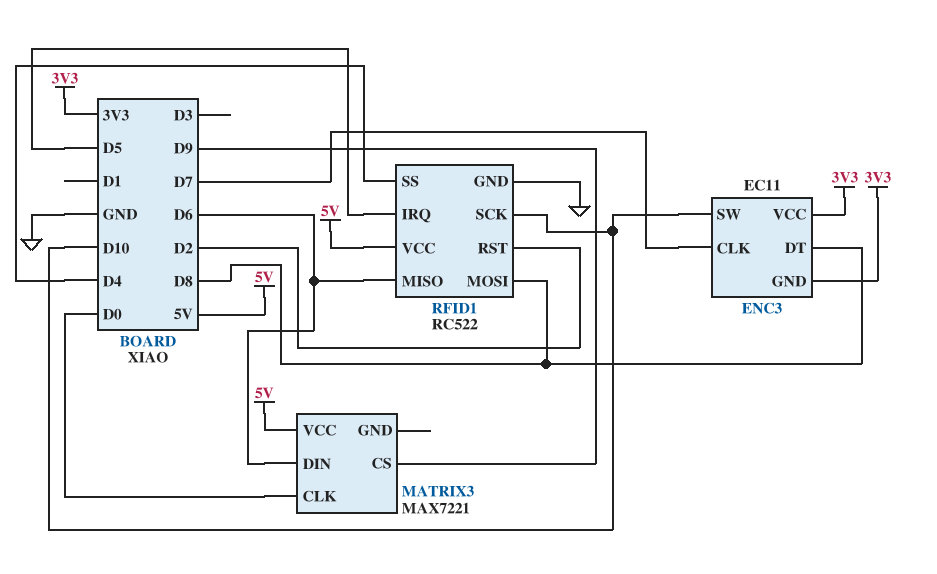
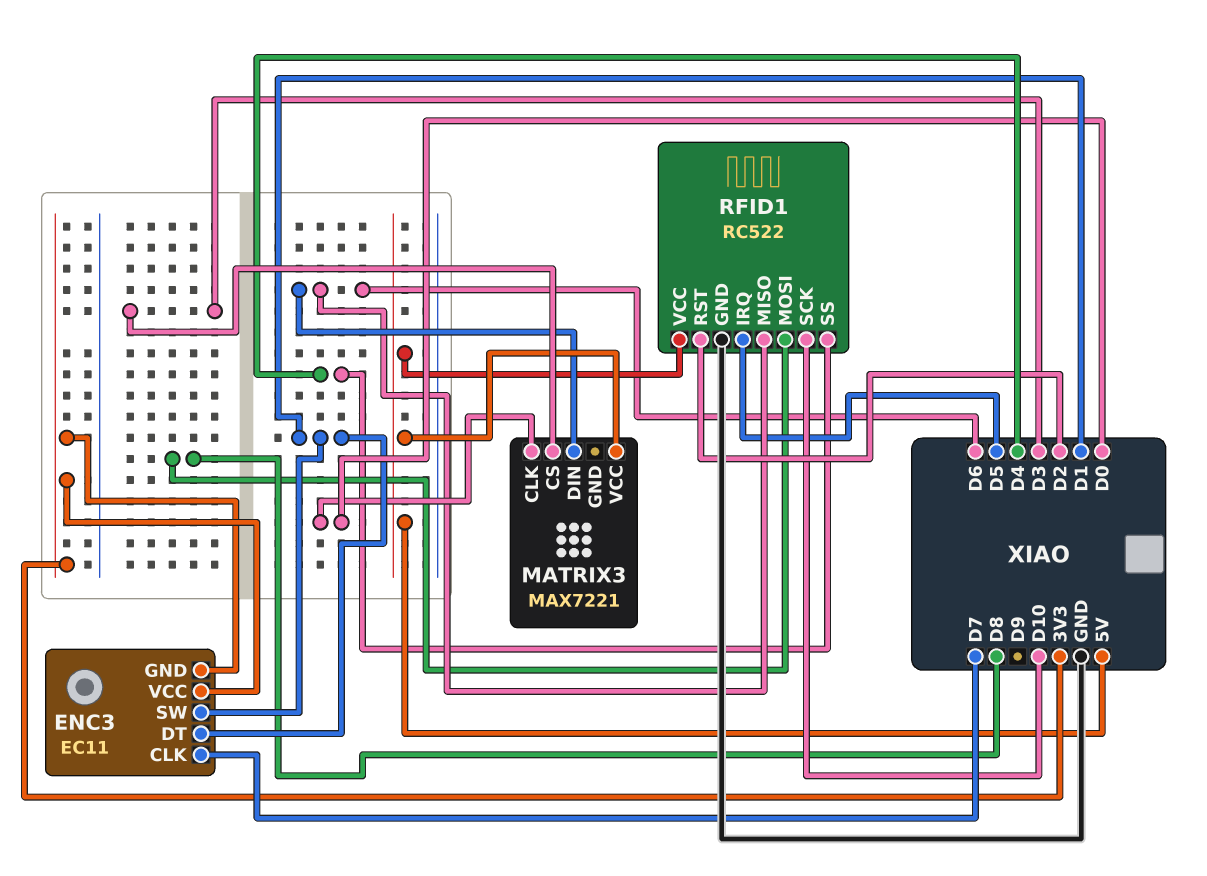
ENC3 pin DT: D8 -> D1
ENC3 pin SW: D10 -> D1
MATRIX3 pin CS: D9 -> D3

